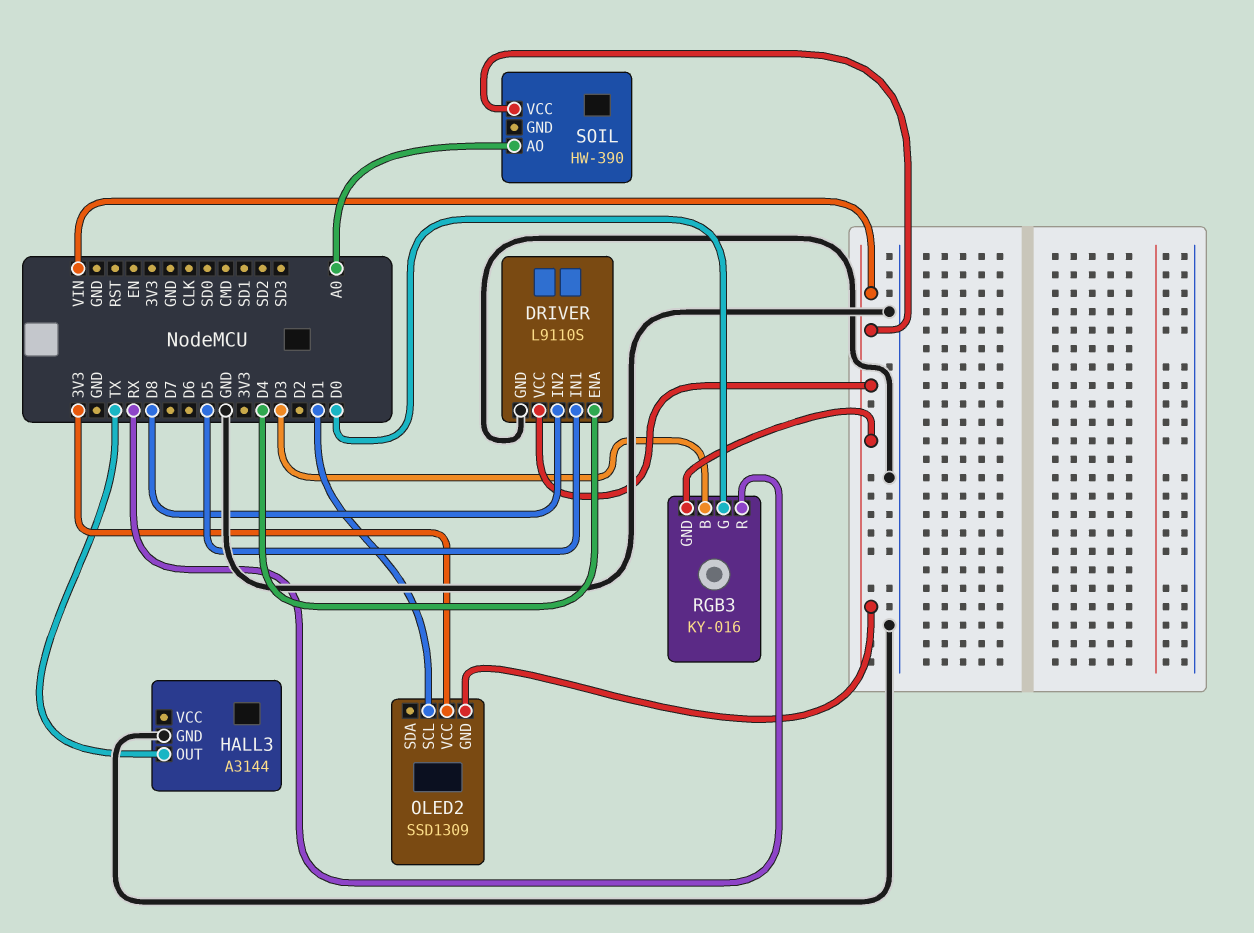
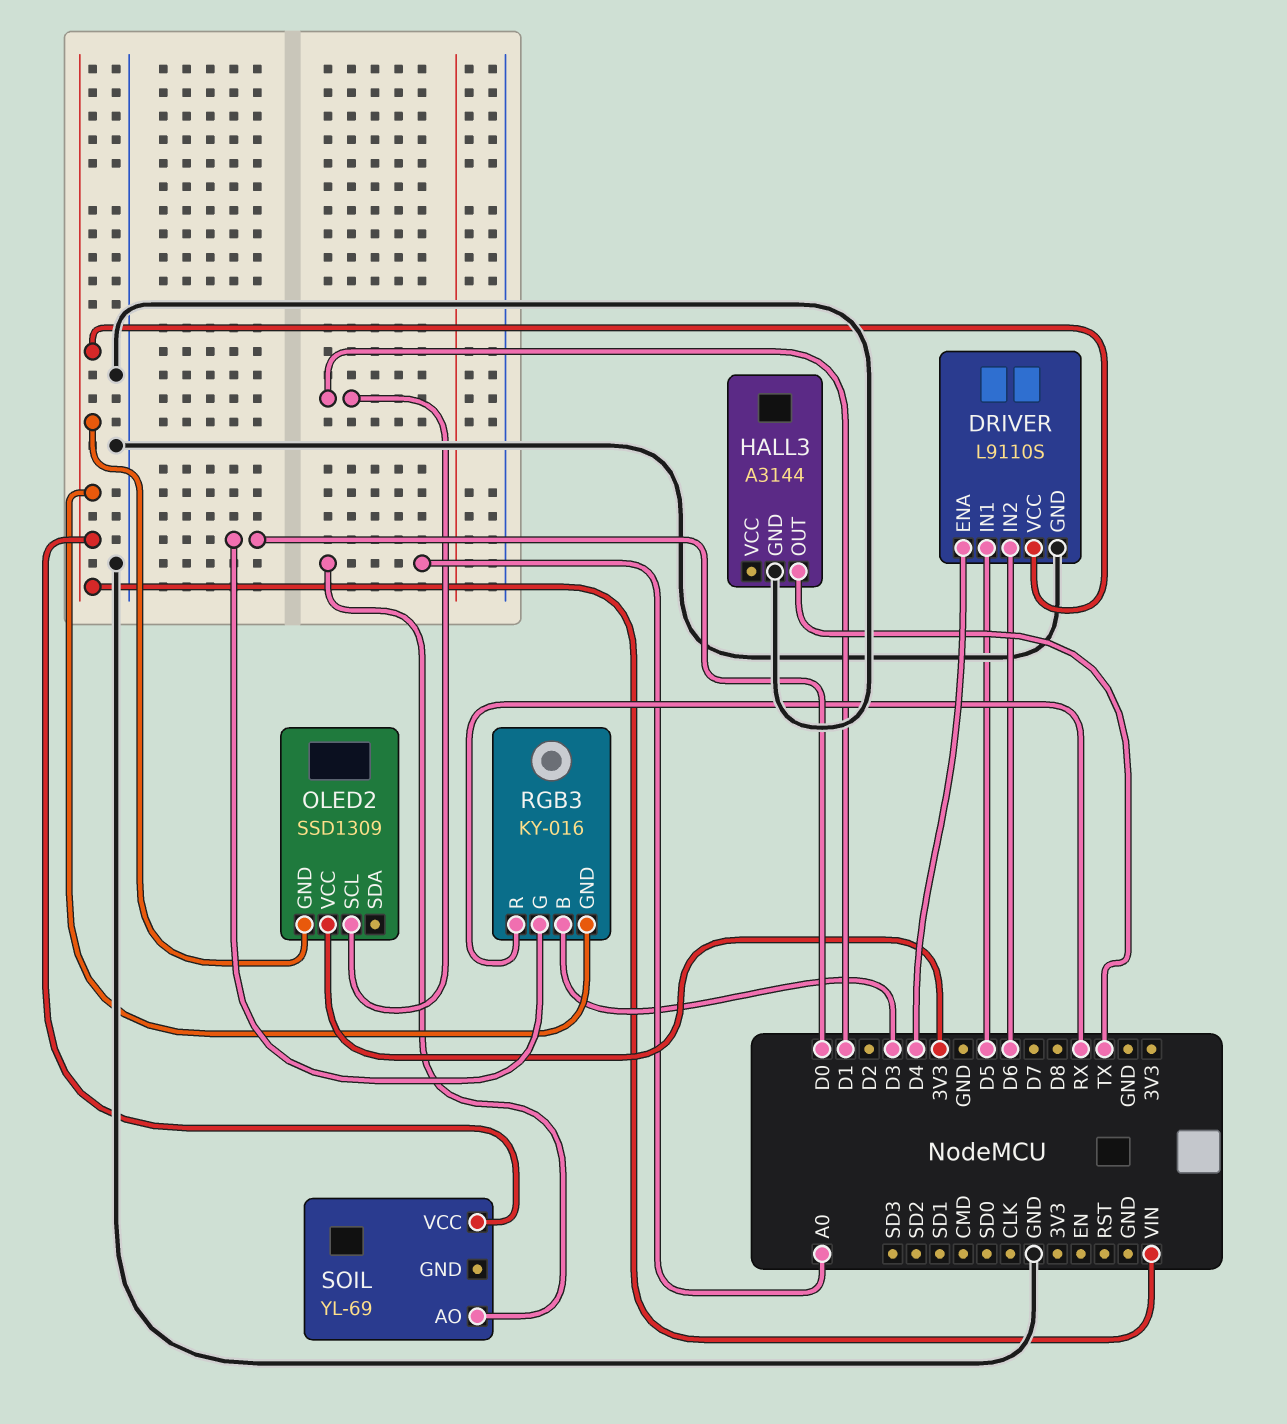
DRIVER pin IN2: D8 -> D6
SOIL: HW-390 -> YL-69

